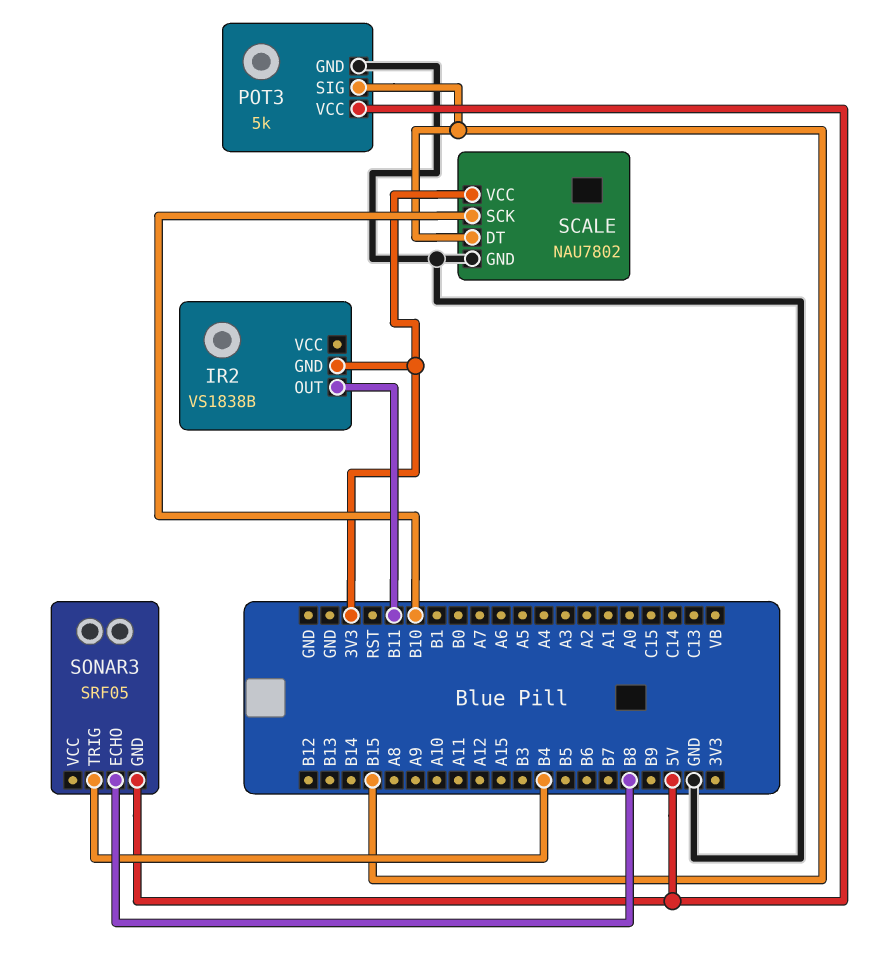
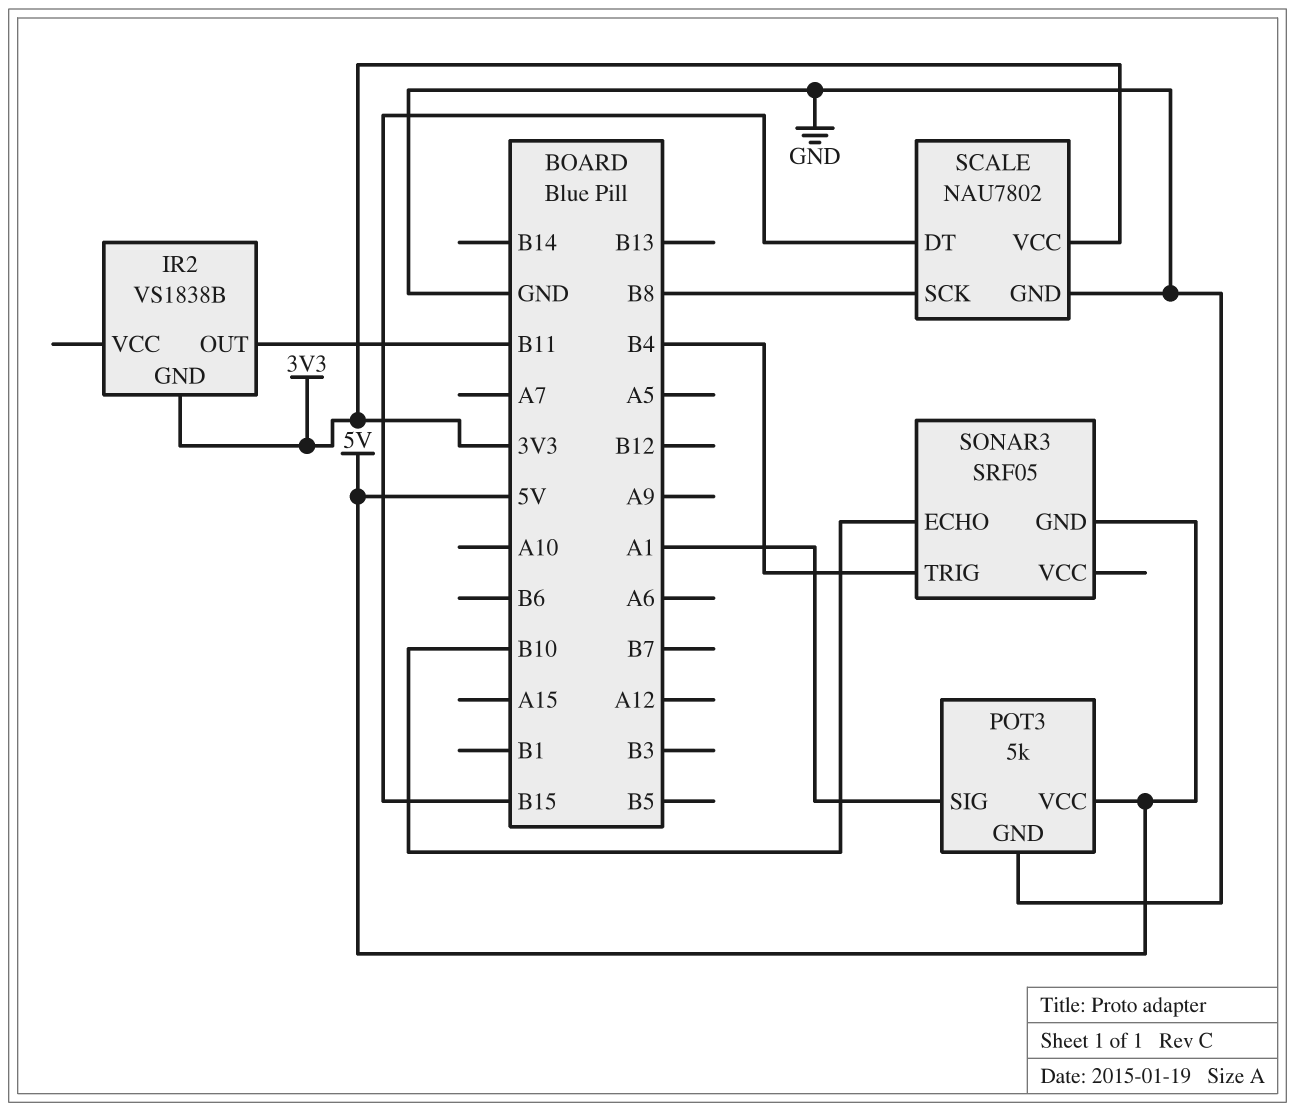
POT3 pin SIG: B15 -> A1
SCALE pin SCK: B10 -> B8
SONAR3 pin ECHO: B8 -> B10

